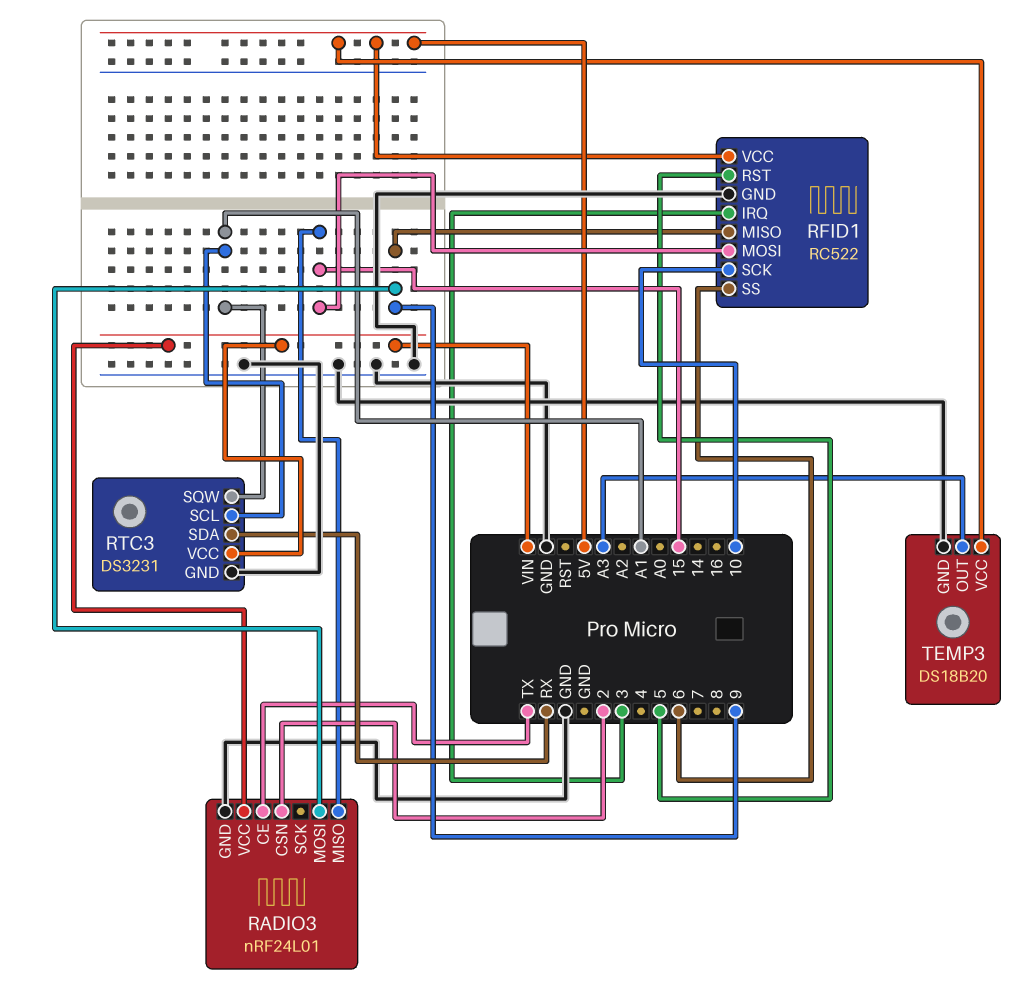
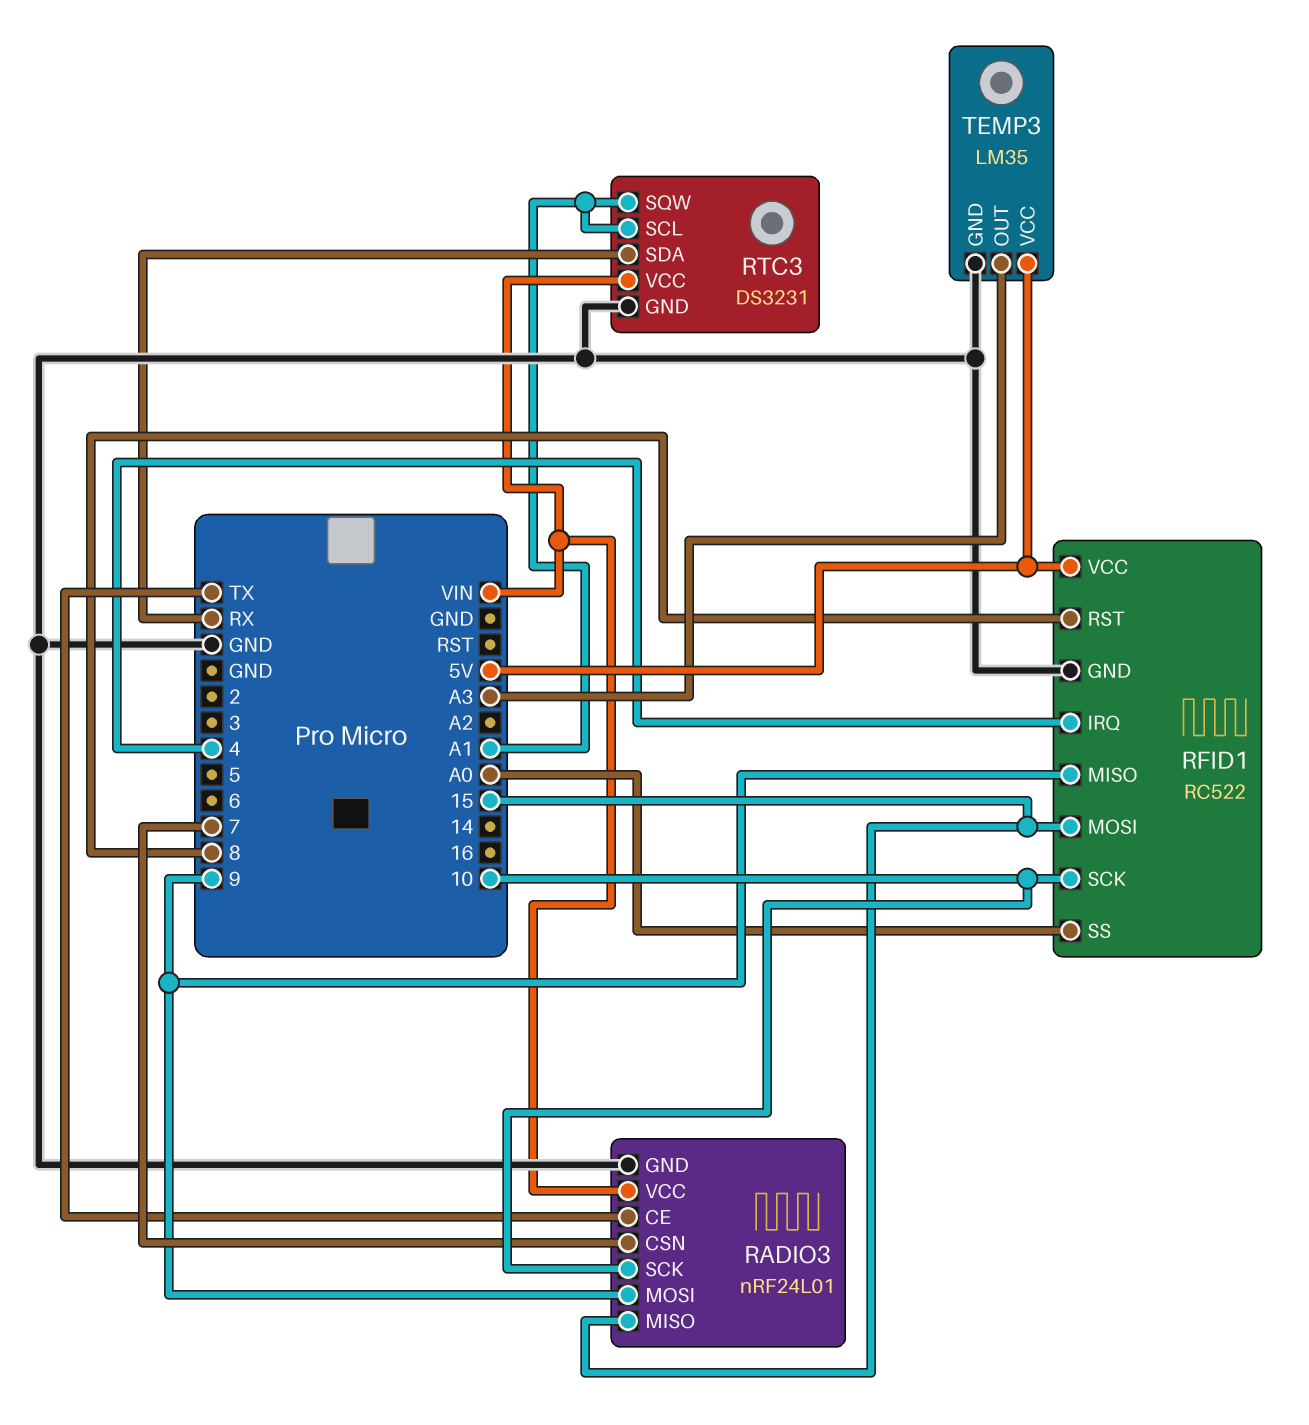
RADIO3 pin CSN: 2 -> 7
RADIO3 pin SCK: none -> 10
RFID1 pin IRQ: 3 -> 4
RFID1 pin RST: 5 -> 8
RFID1 pin SS: 6 -> A0
TEMP3: DS18B20 -> LM35

